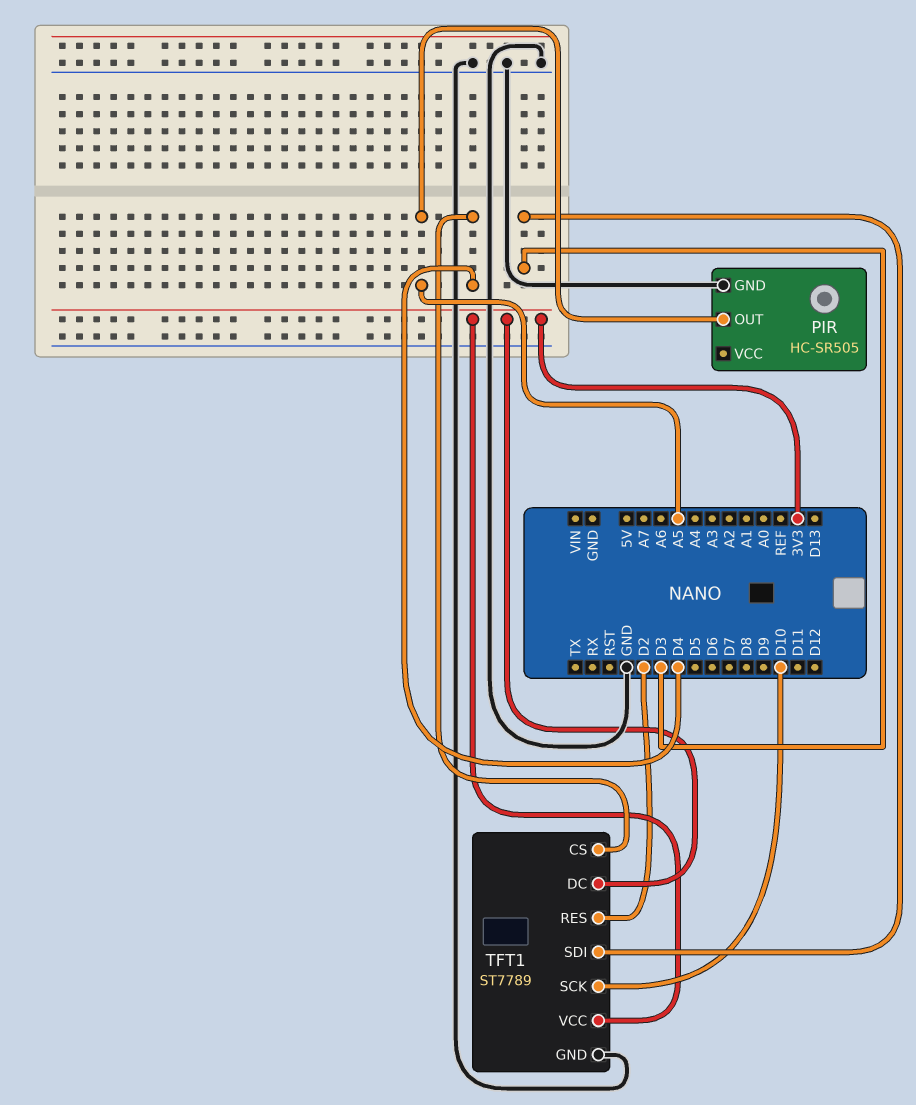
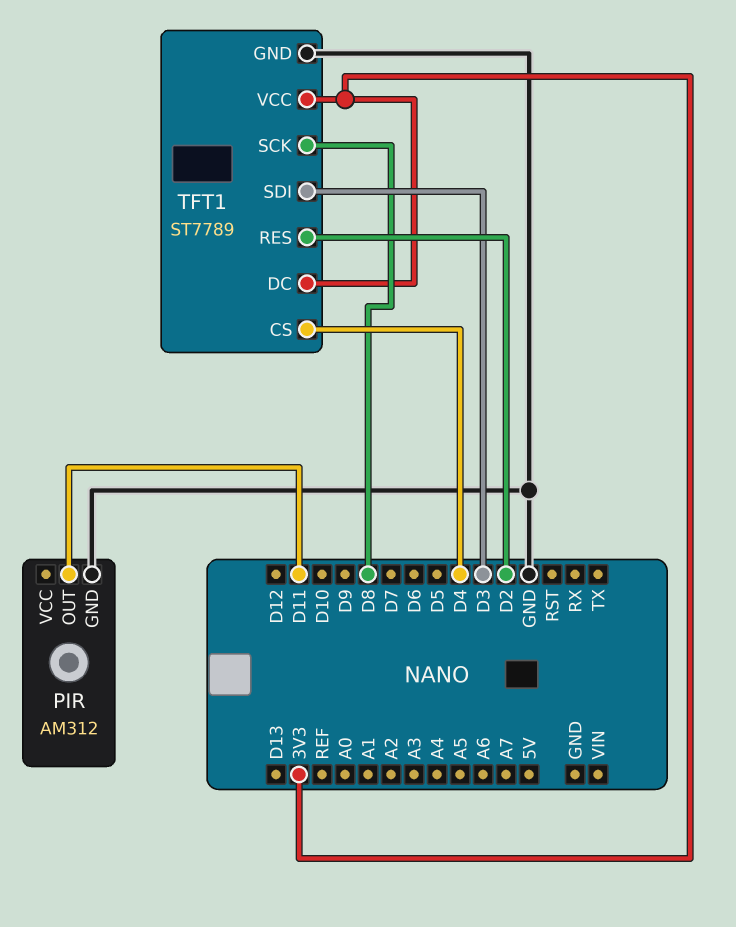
PIR: HC-SR505 -> AM312
PIR pin OUT: A5 -> D11
TFT1 pin SCK: D10 -> D8

